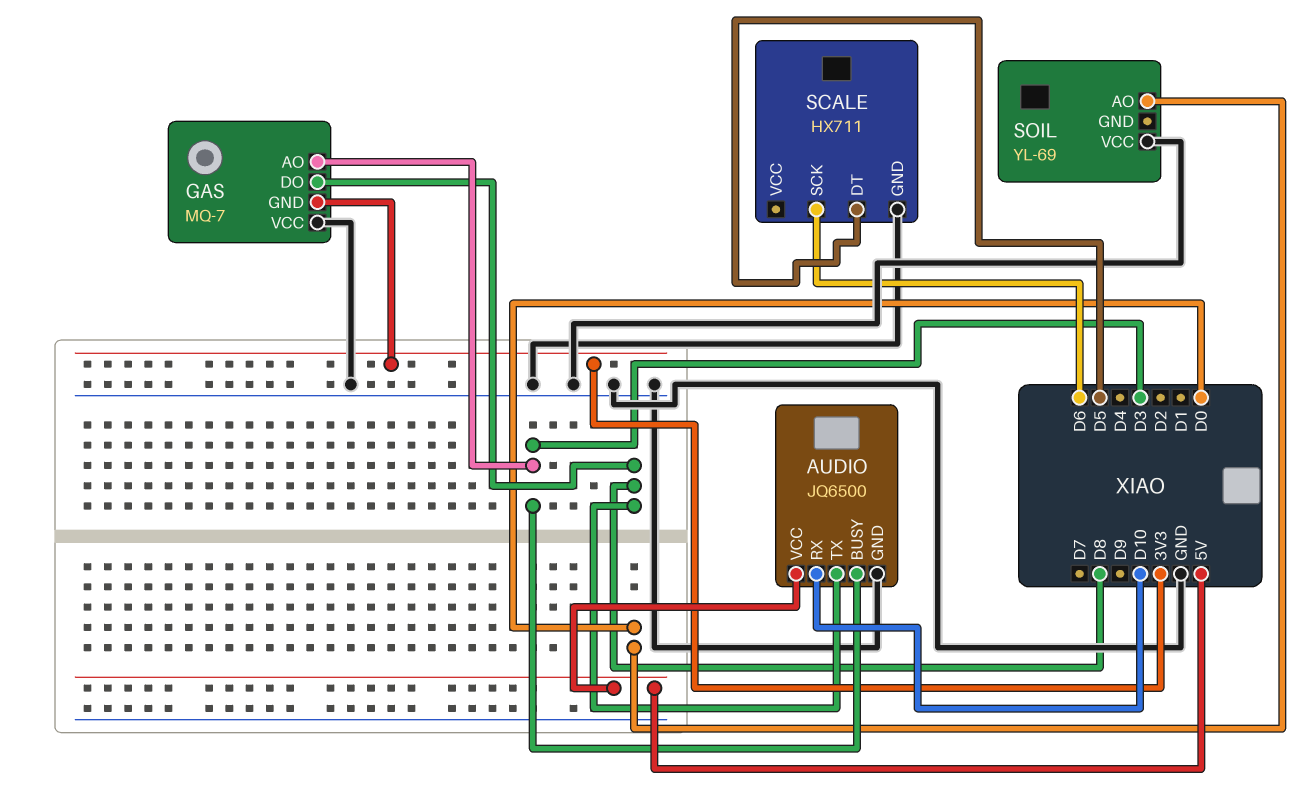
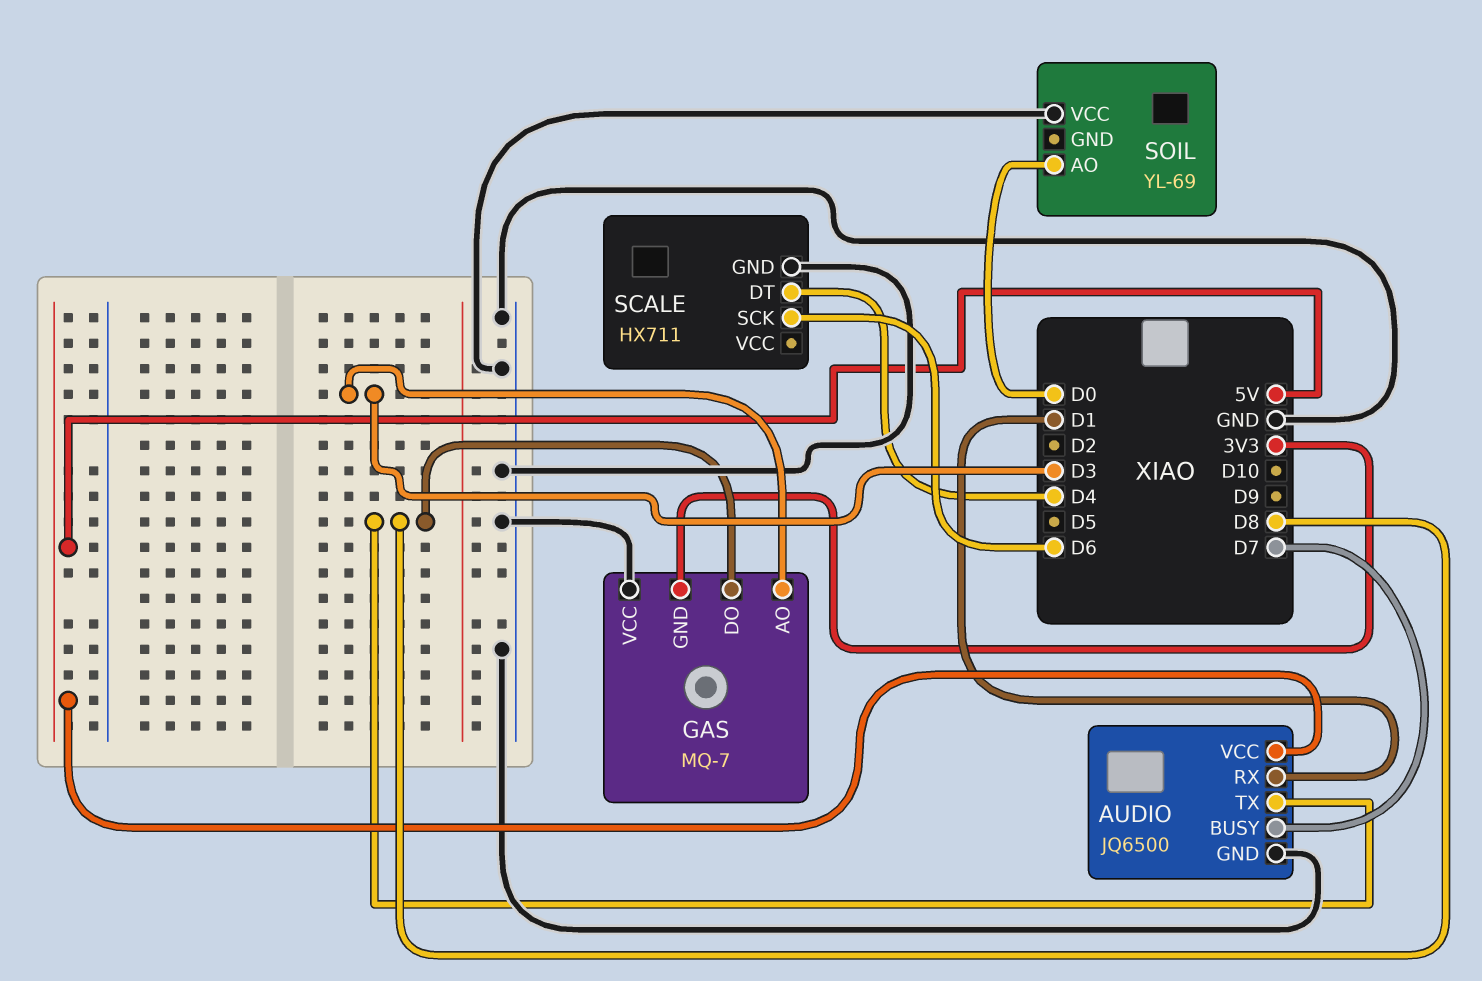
AUDIO pin BUSY: D3 -> D7
AUDIO pin RX: D10 -> D1
SCALE pin DT: D5 -> D4

